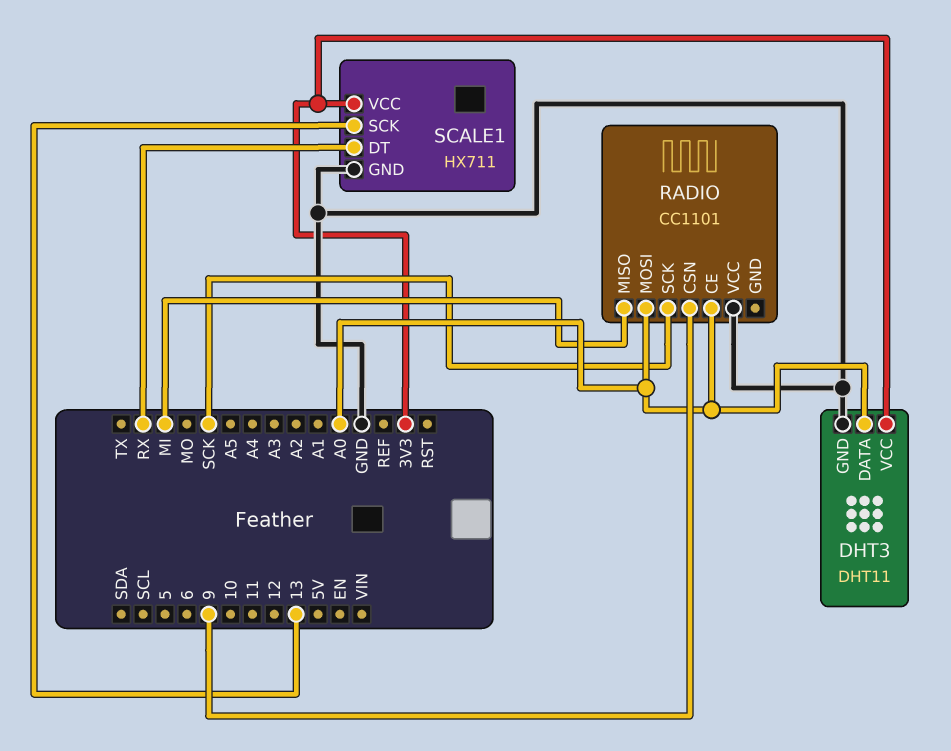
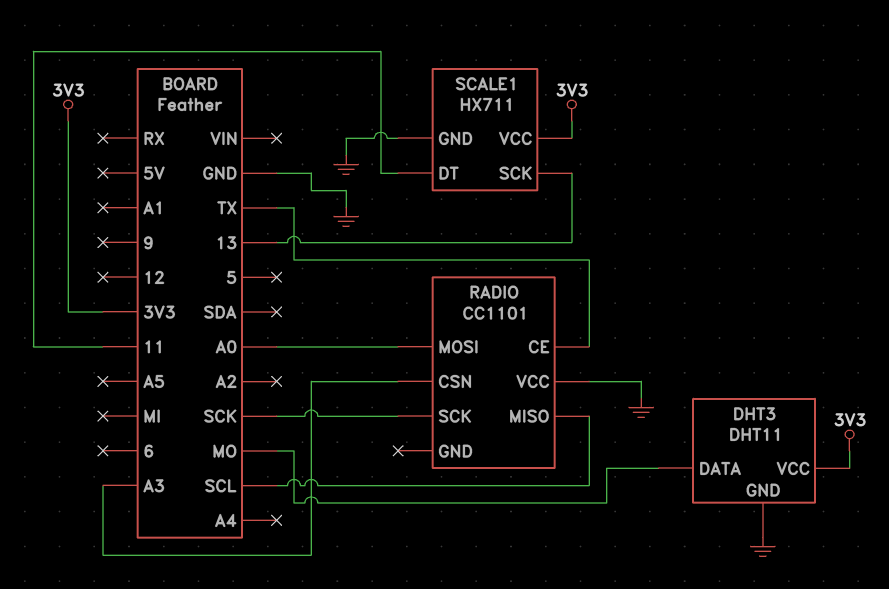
DHT3 pin DATA: A0 -> MO
RADIO pin CE: A0 -> TX
RADIO pin CSN: 9 -> A3
RADIO pin MISO: MI -> SCL
SCALE1 pin DT: RX -> 11

